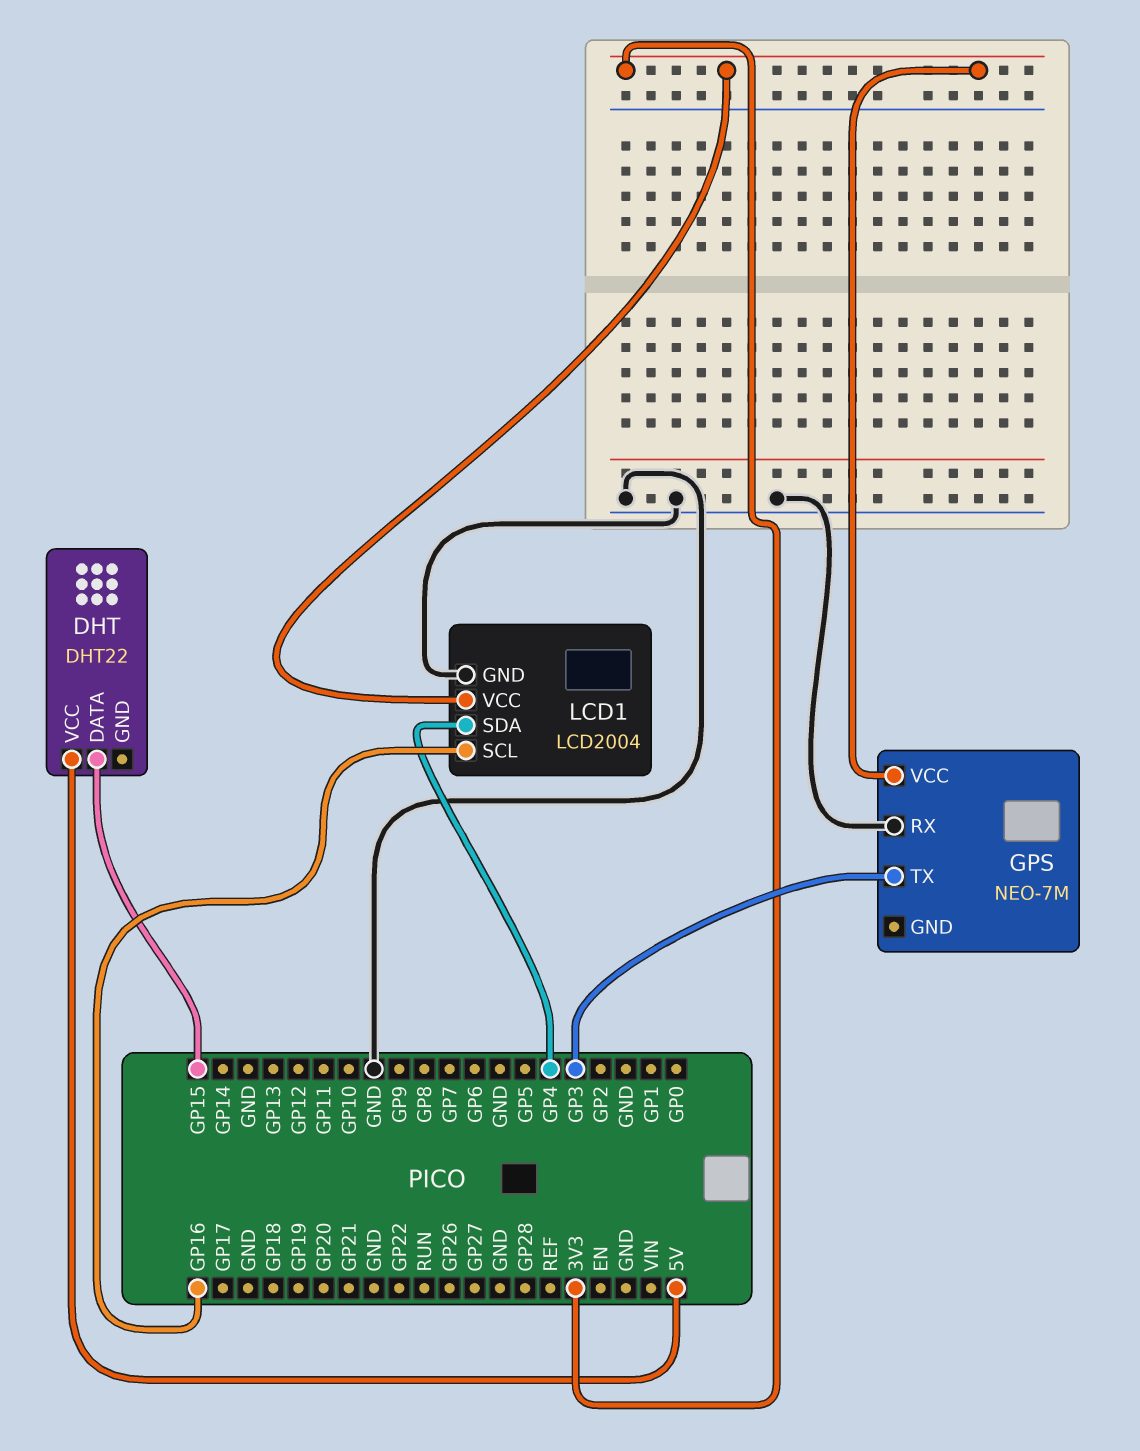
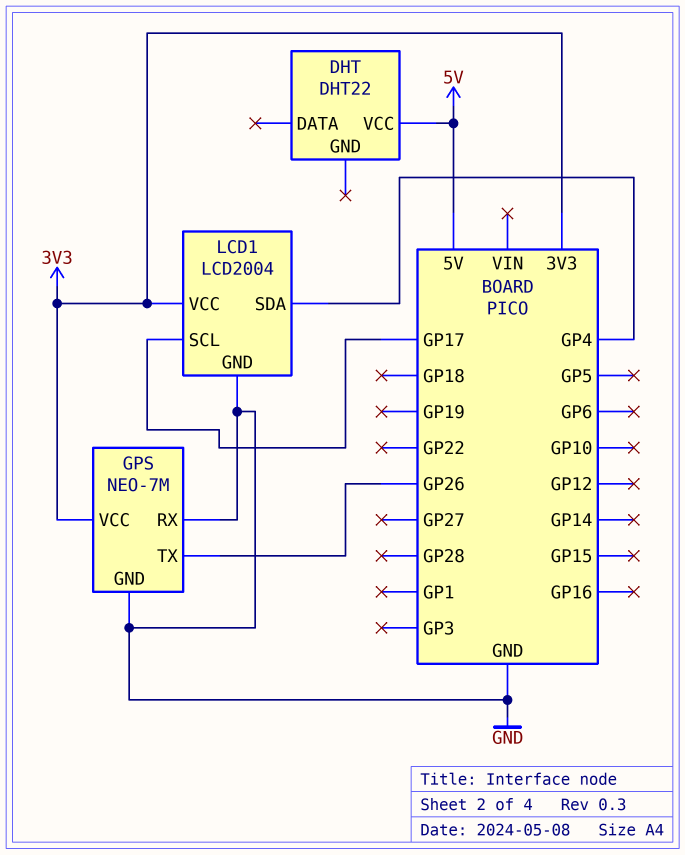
DHT pin DATA: GP15 -> none
GPS pin GND: none -> GND
GPS pin TX: GP3 -> GP26
LCD1 pin SCL: GP16 -> GP17

